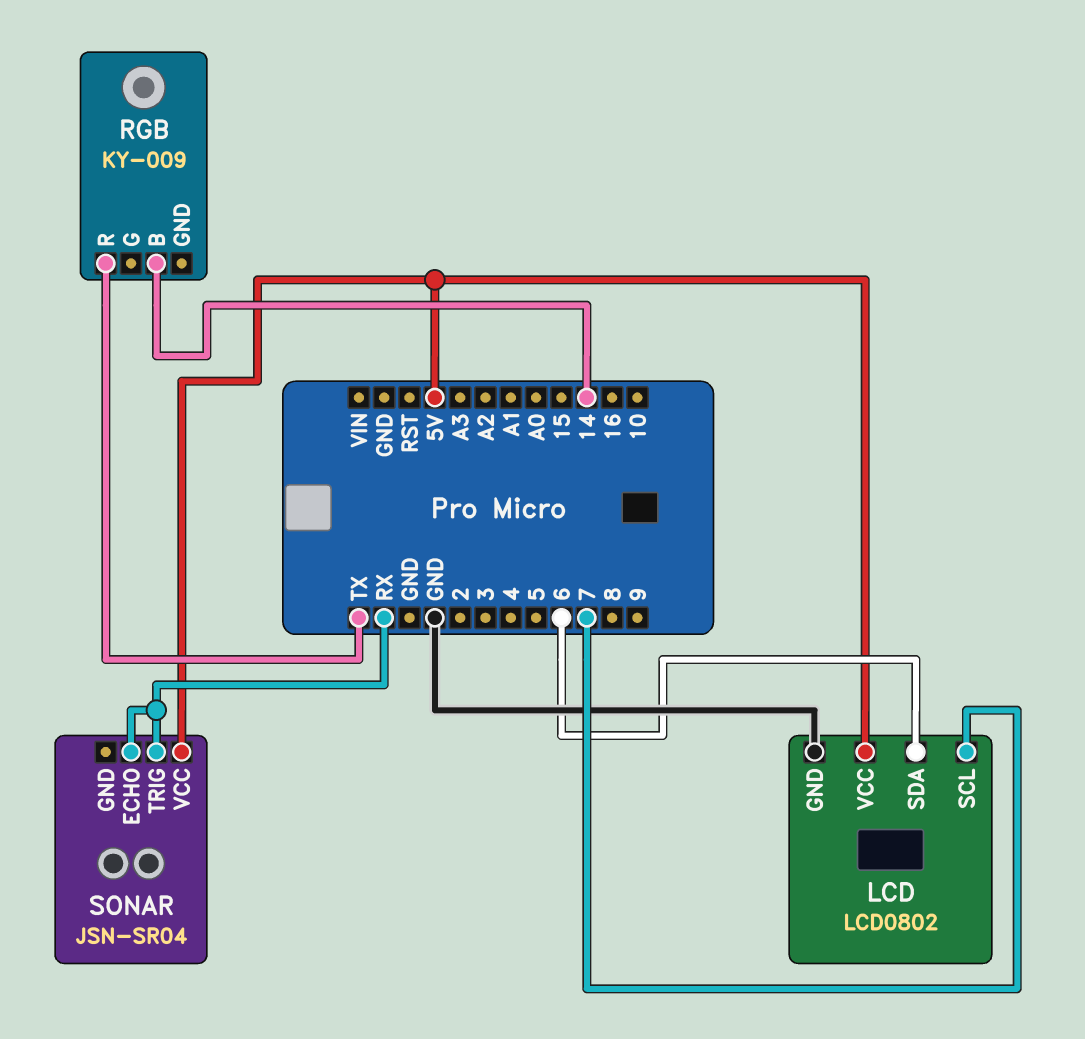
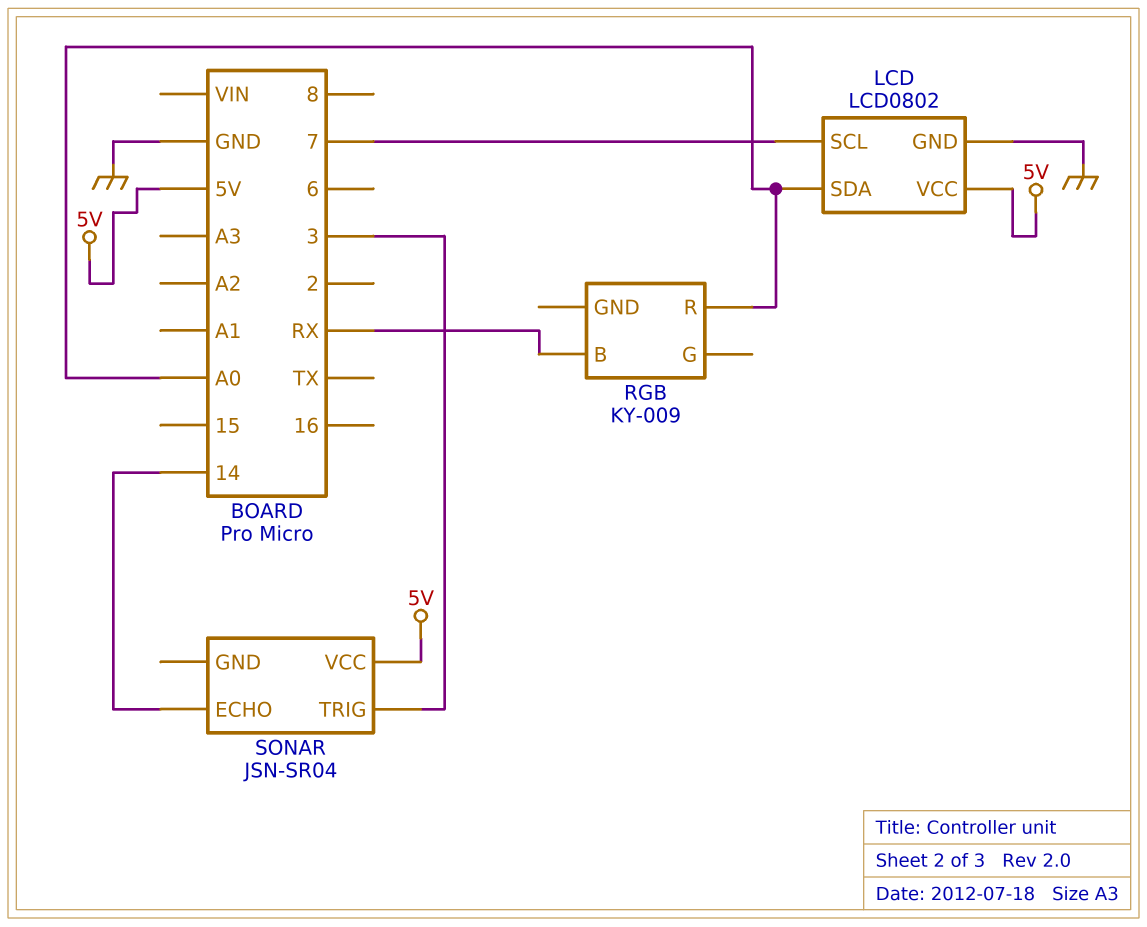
LCD pin SDA: 6 -> A0
RGB pin B: 14 -> RX
RGB pin R: TX -> A0
SONAR pin ECHO: RX -> 14
SONAR pin TRIG: RX -> 3

